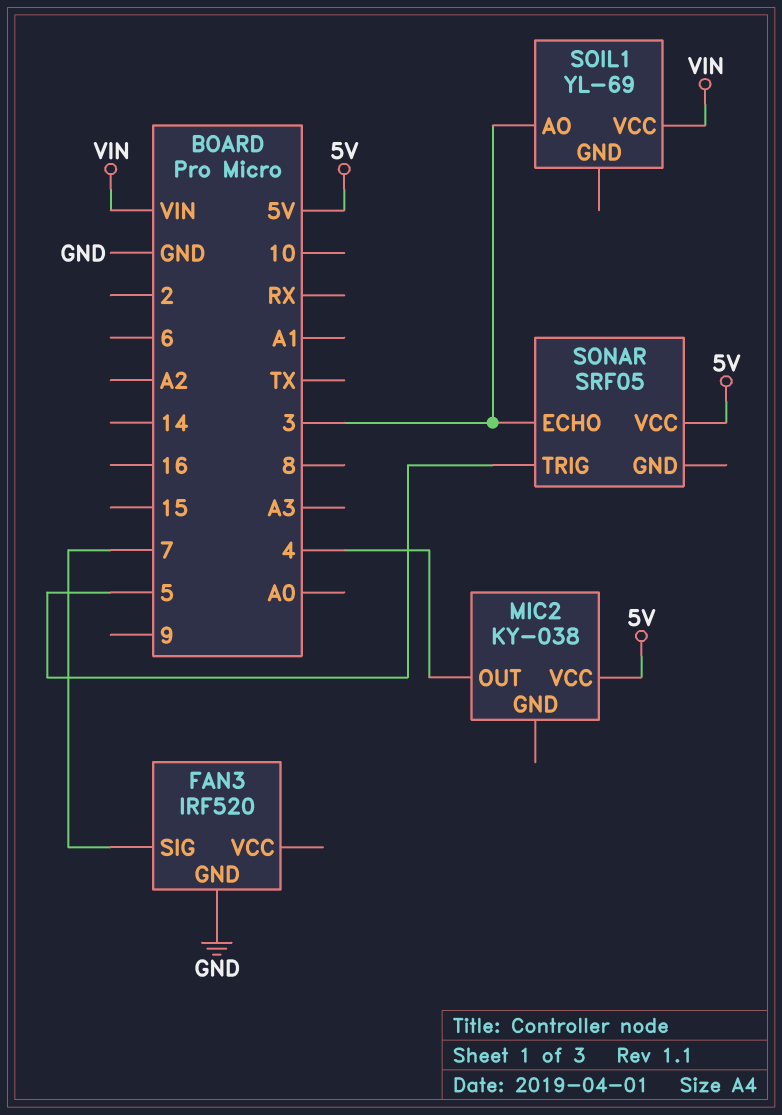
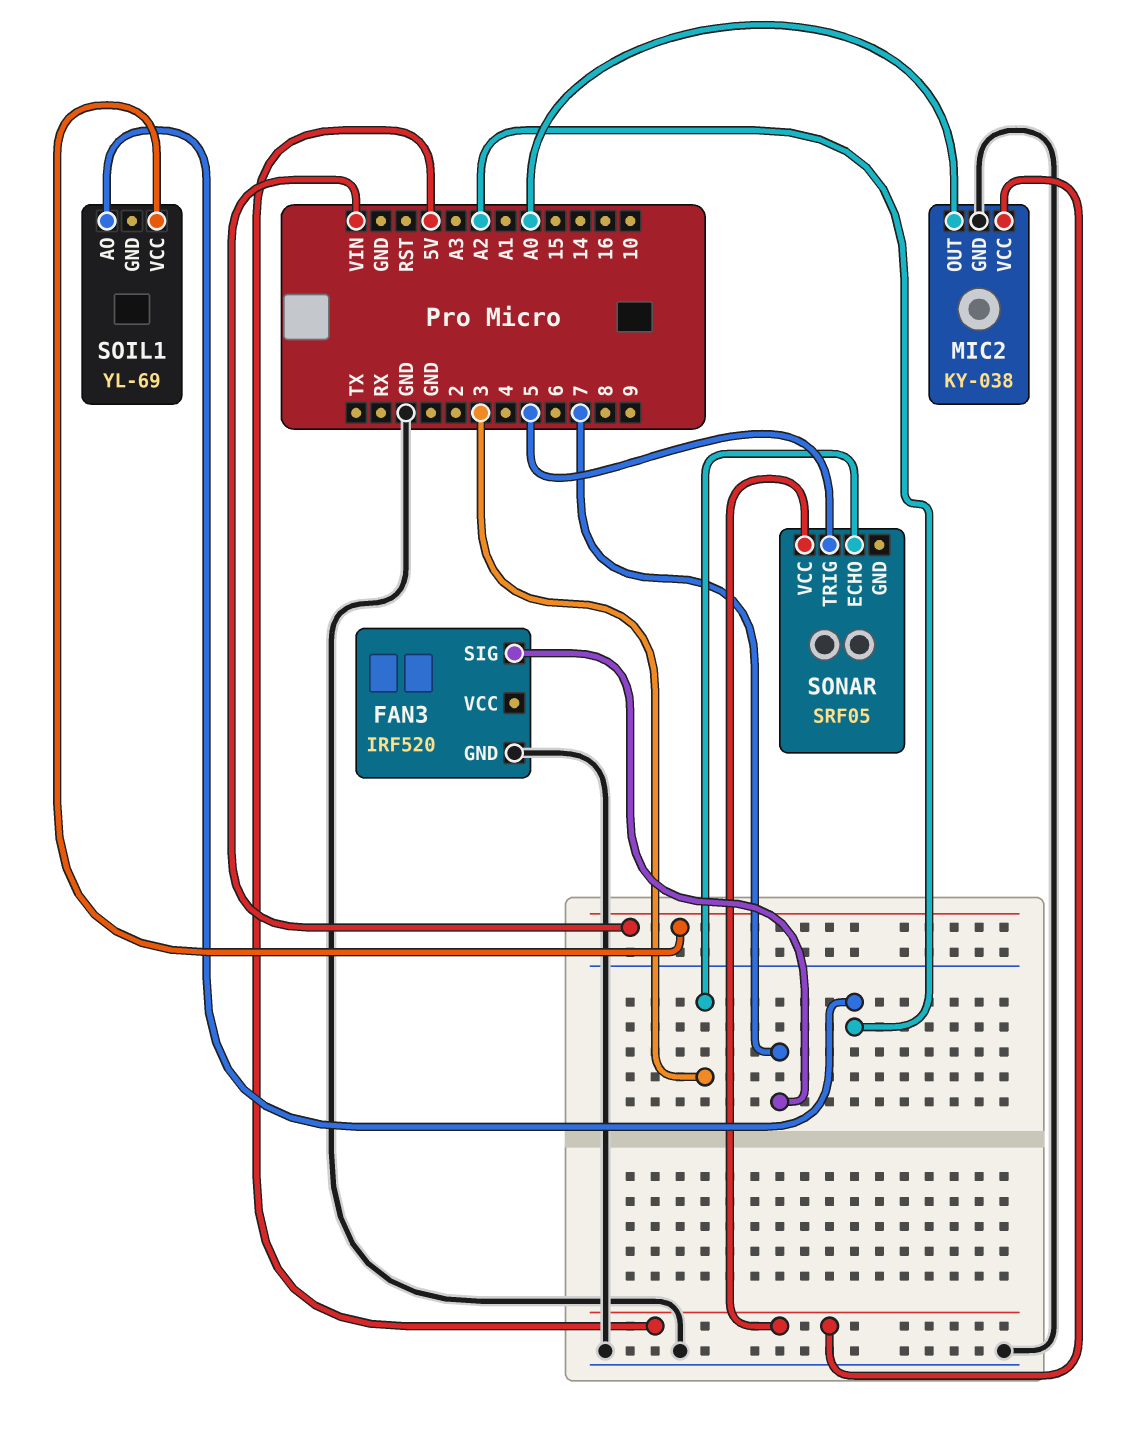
MIC2 pin GND: none -> GND
MIC2 pin OUT: 4 -> A0
SOIL1 pin AO: 3 -> A2

